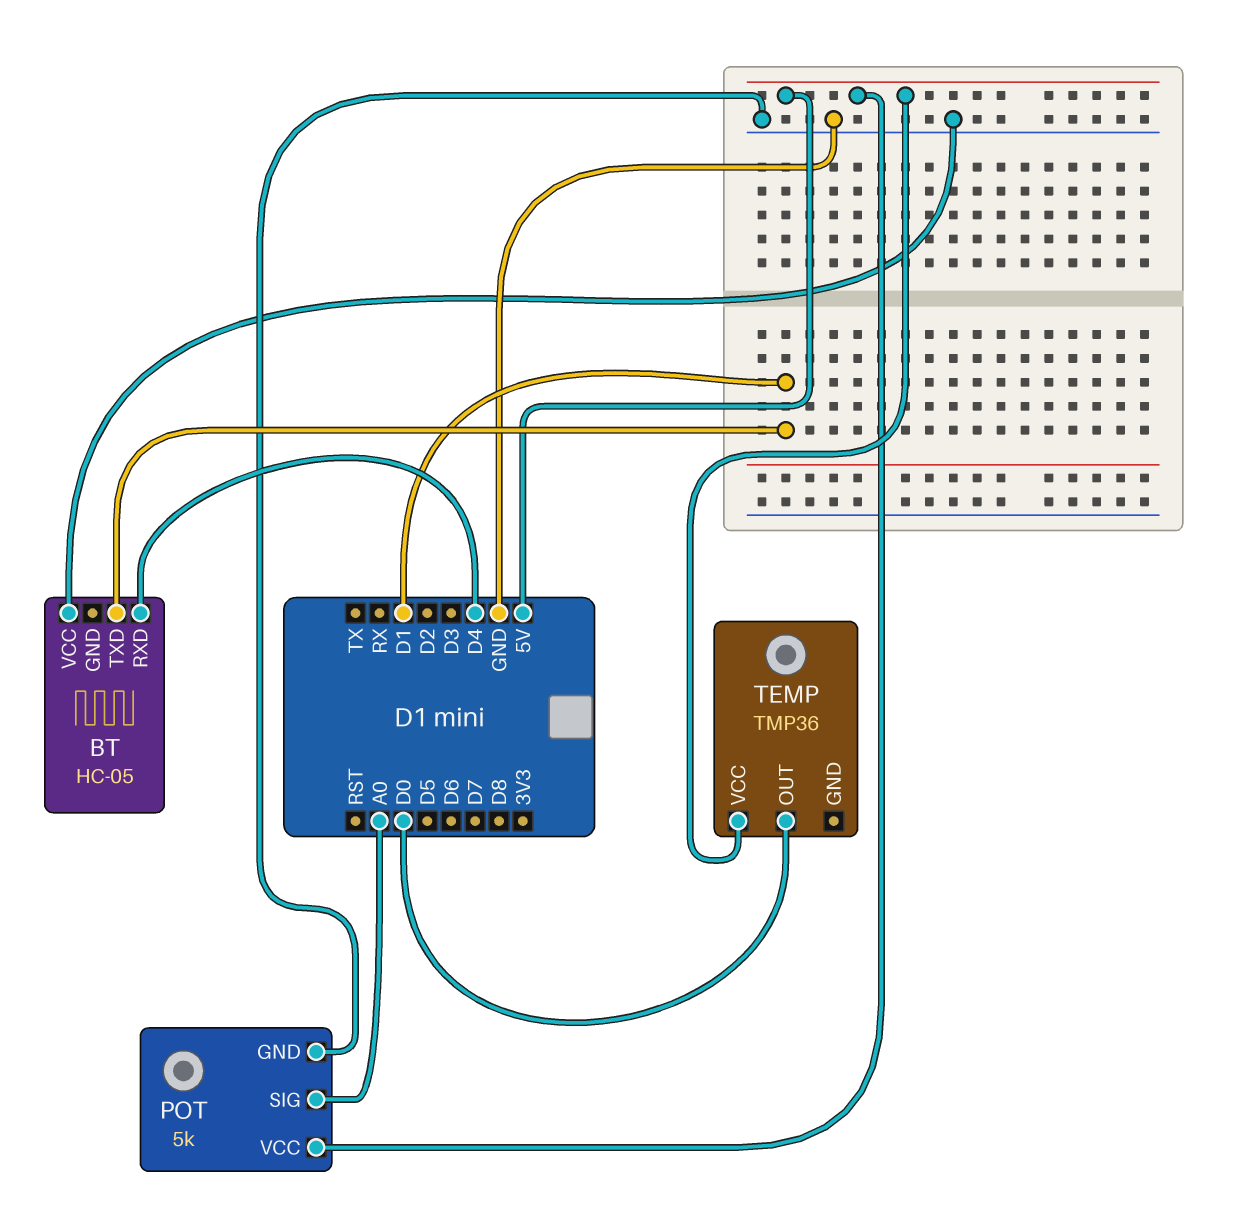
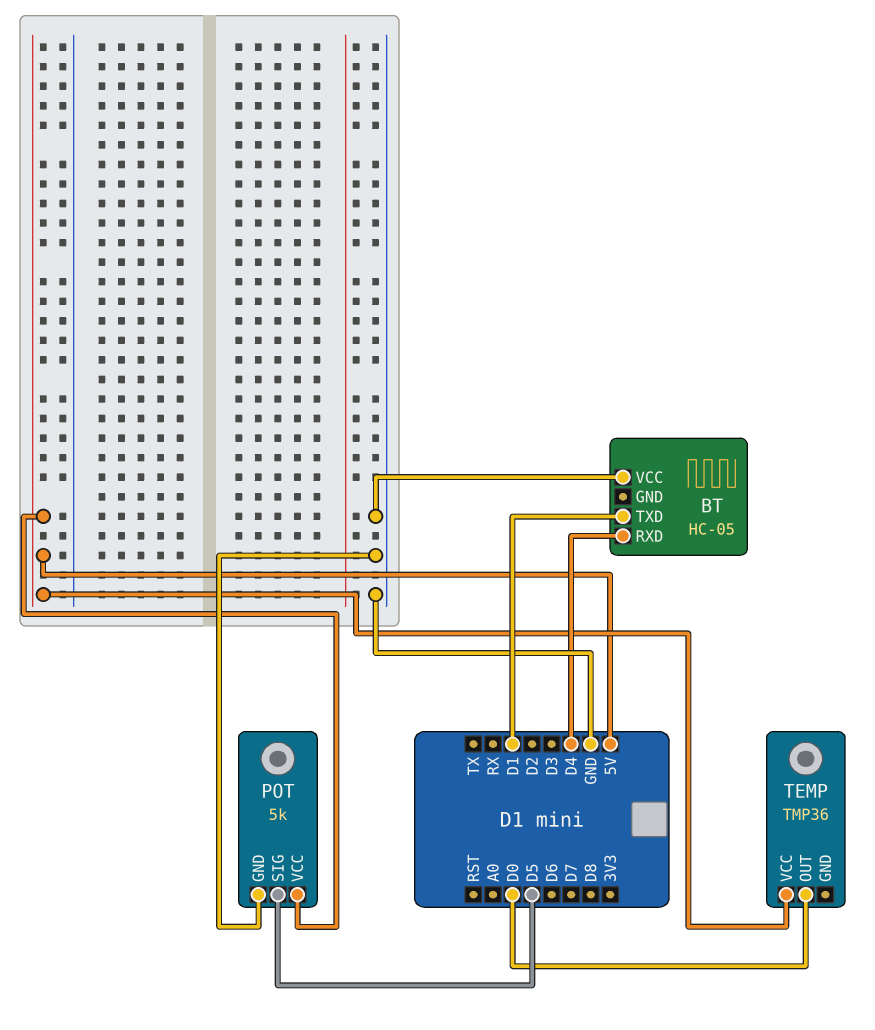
POT pin SIG: A0 -> D5

